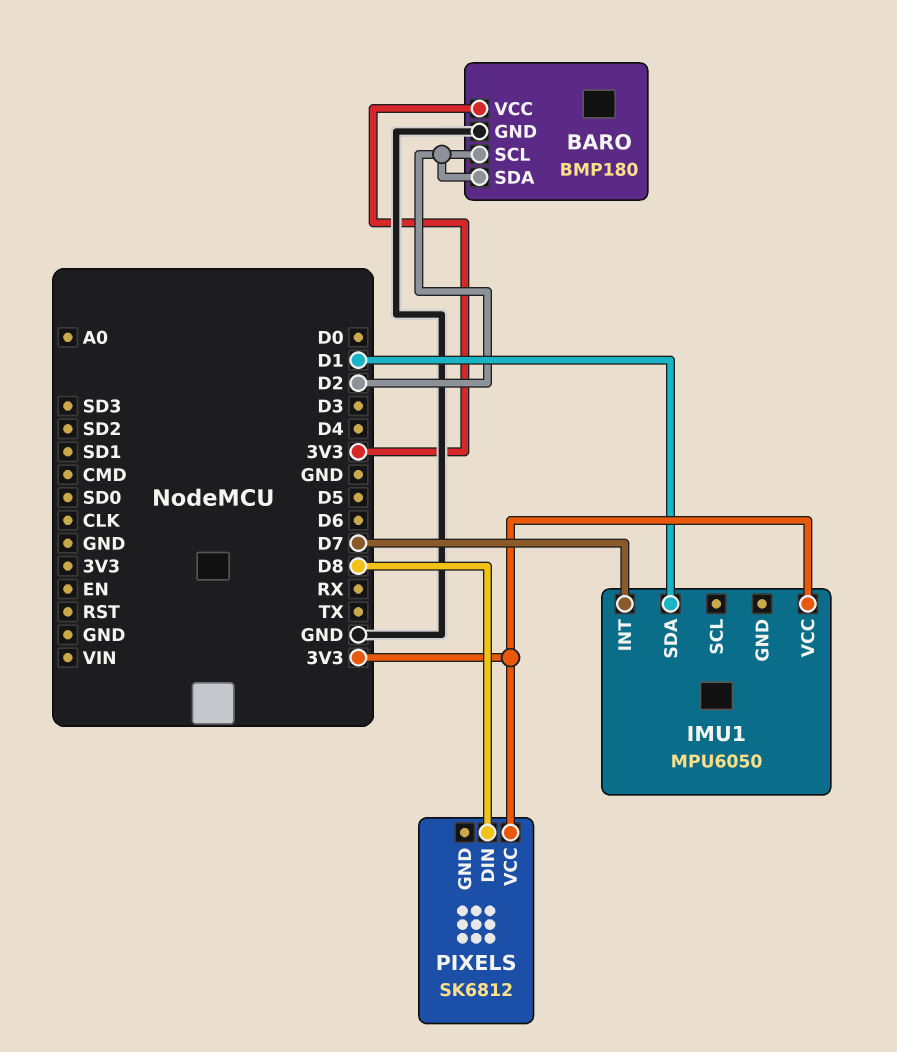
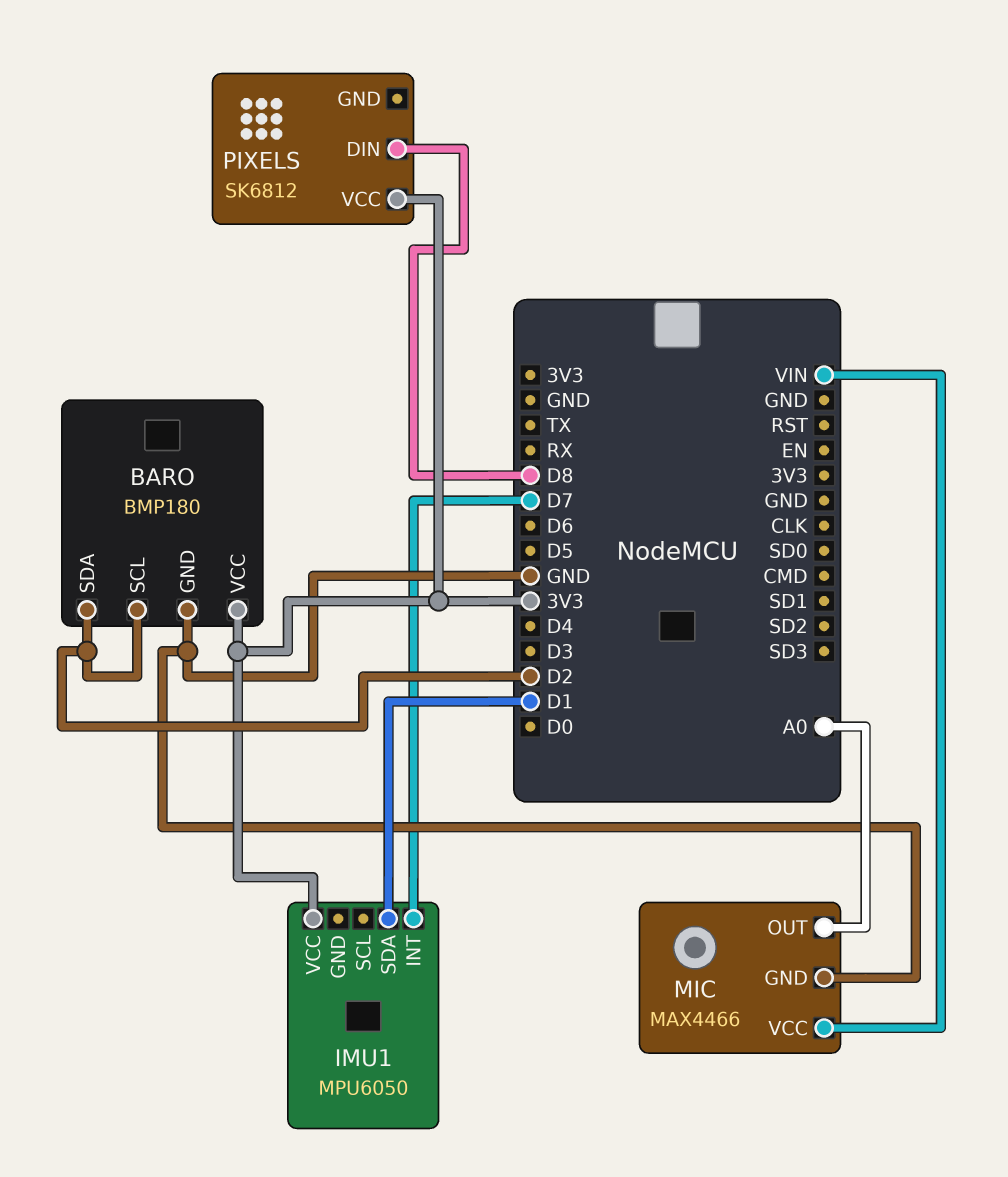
MIC: none -> MAX4466
MIC pin GND: none -> GND
MIC pin OUT: none -> A0
MIC pin VCC: none -> VIN

